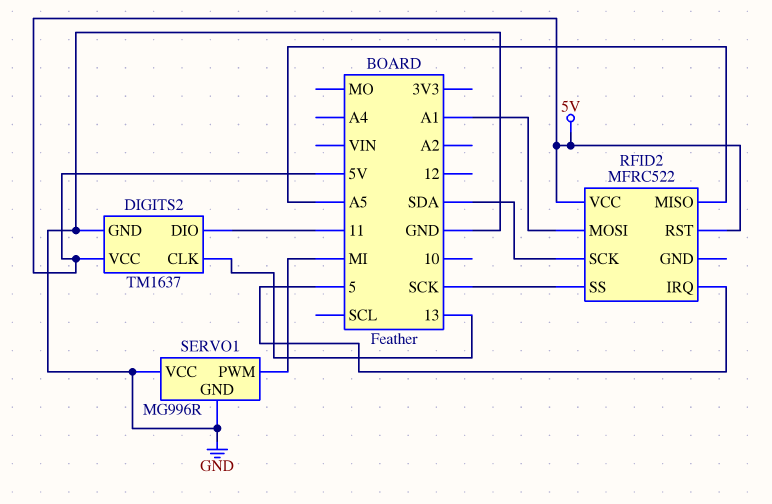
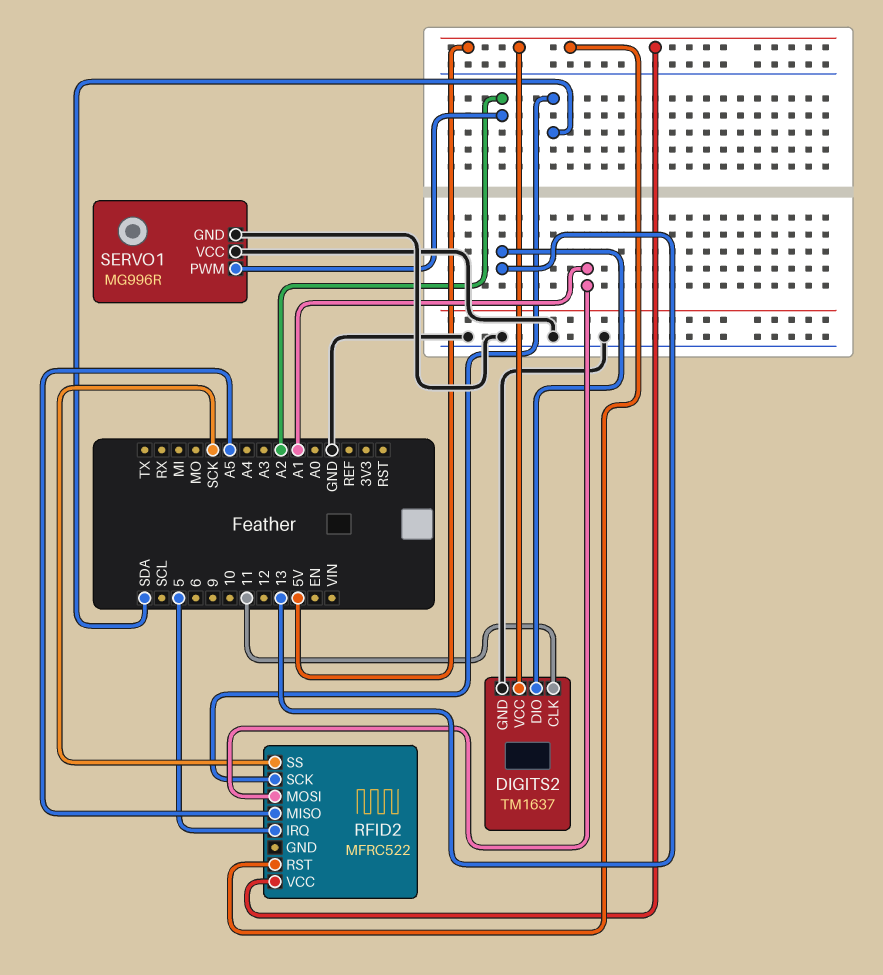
DIGITS2 pin CLK: 13 -> 11
DIGITS2 pin DIO: 11 -> 13
SERVO1 pin PWM: MI -> A2

